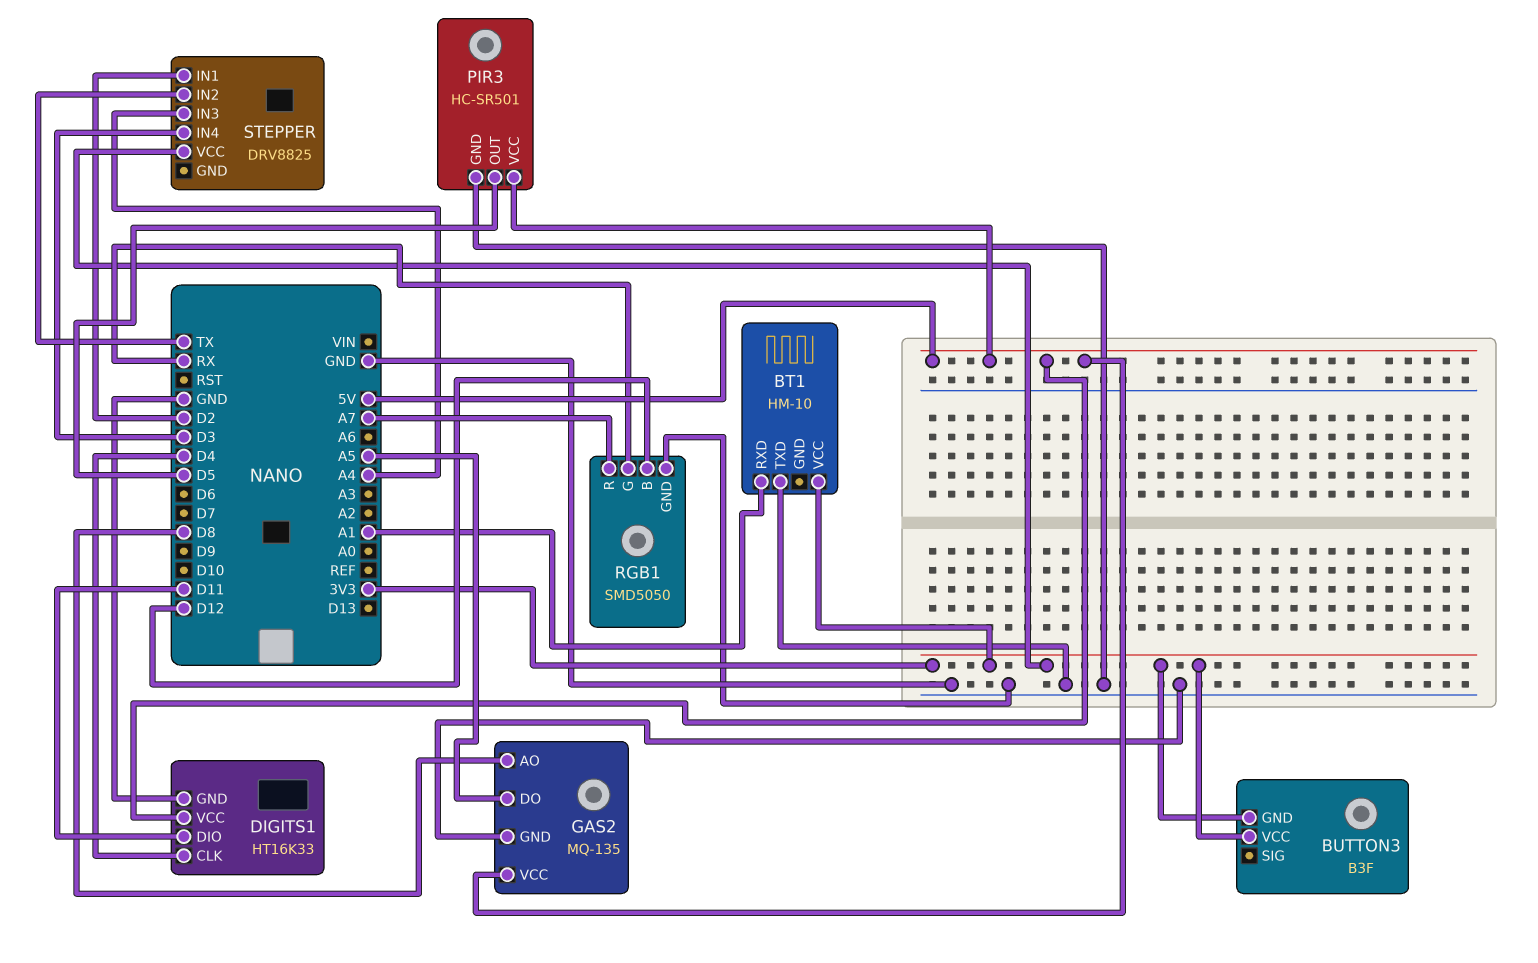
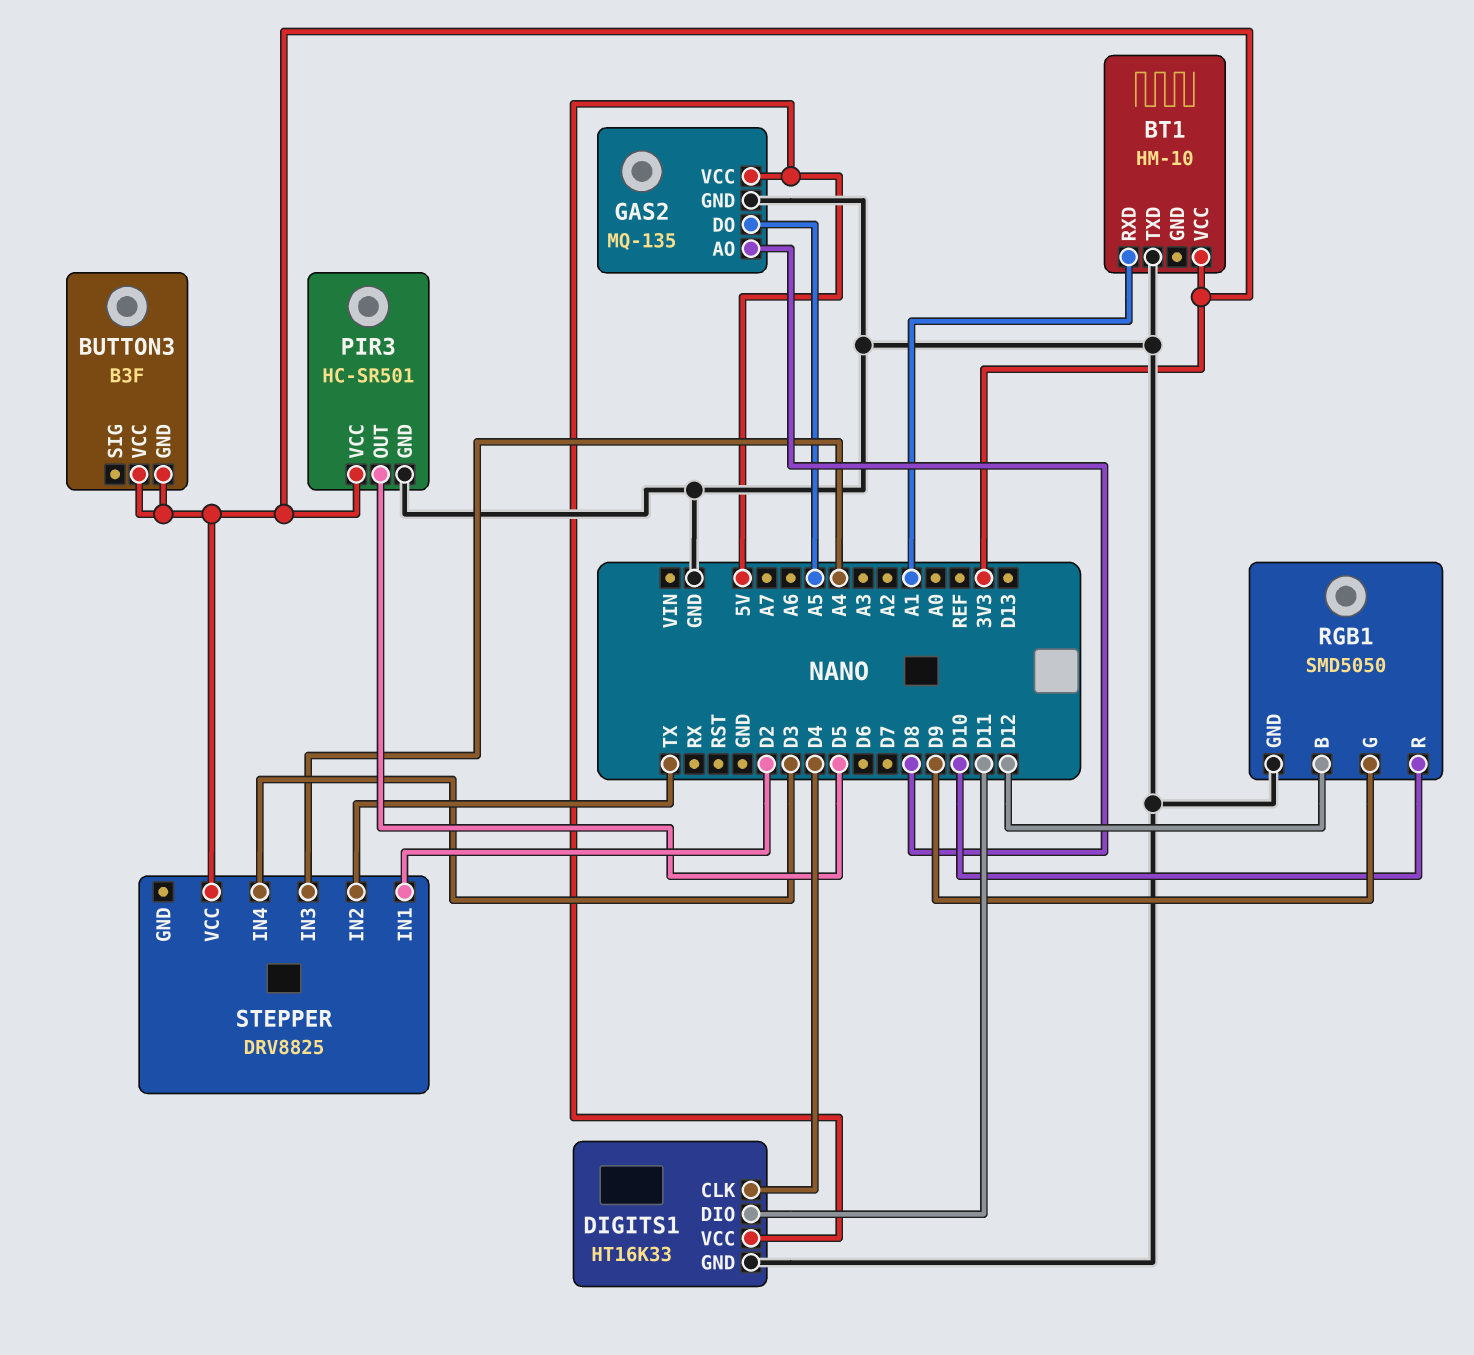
PIR3 pin VCC: 5V -> 3V3
RGB1 pin G: RX -> D9
RGB1 pin R: A7 -> D10

